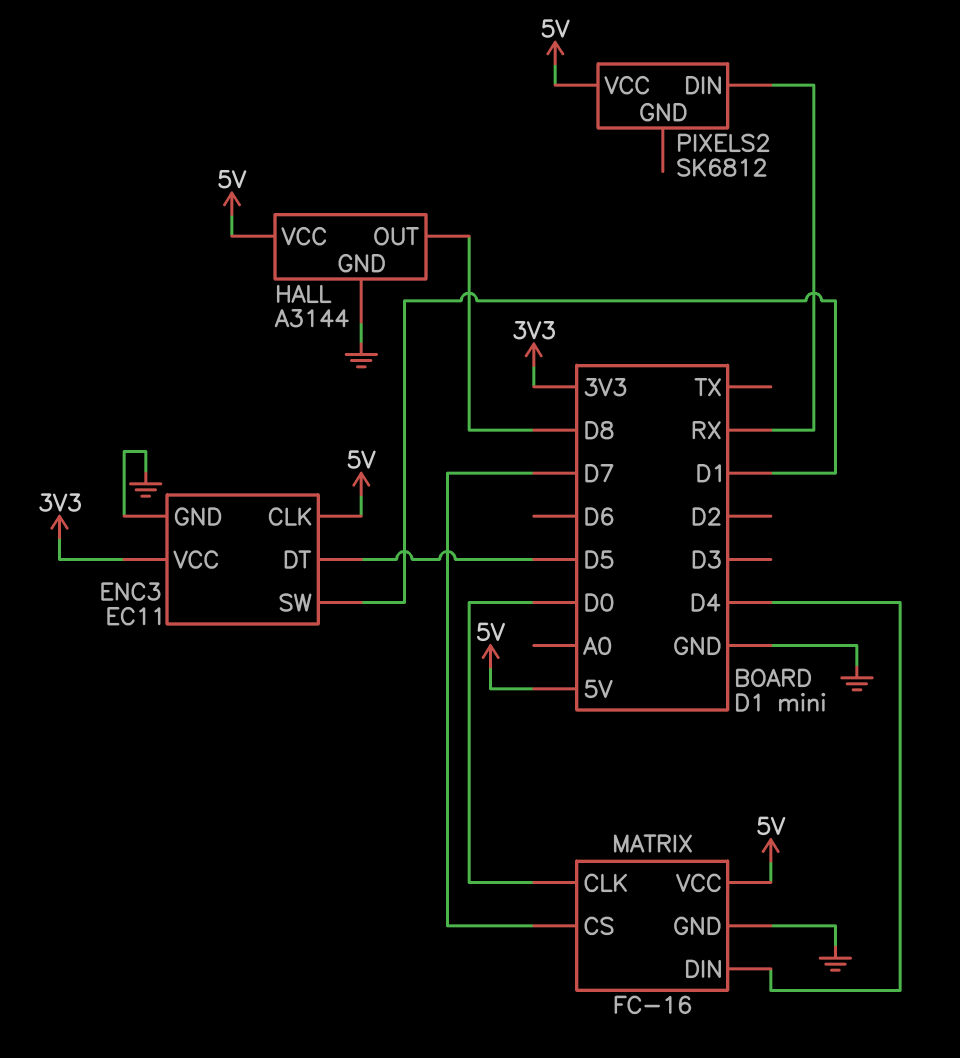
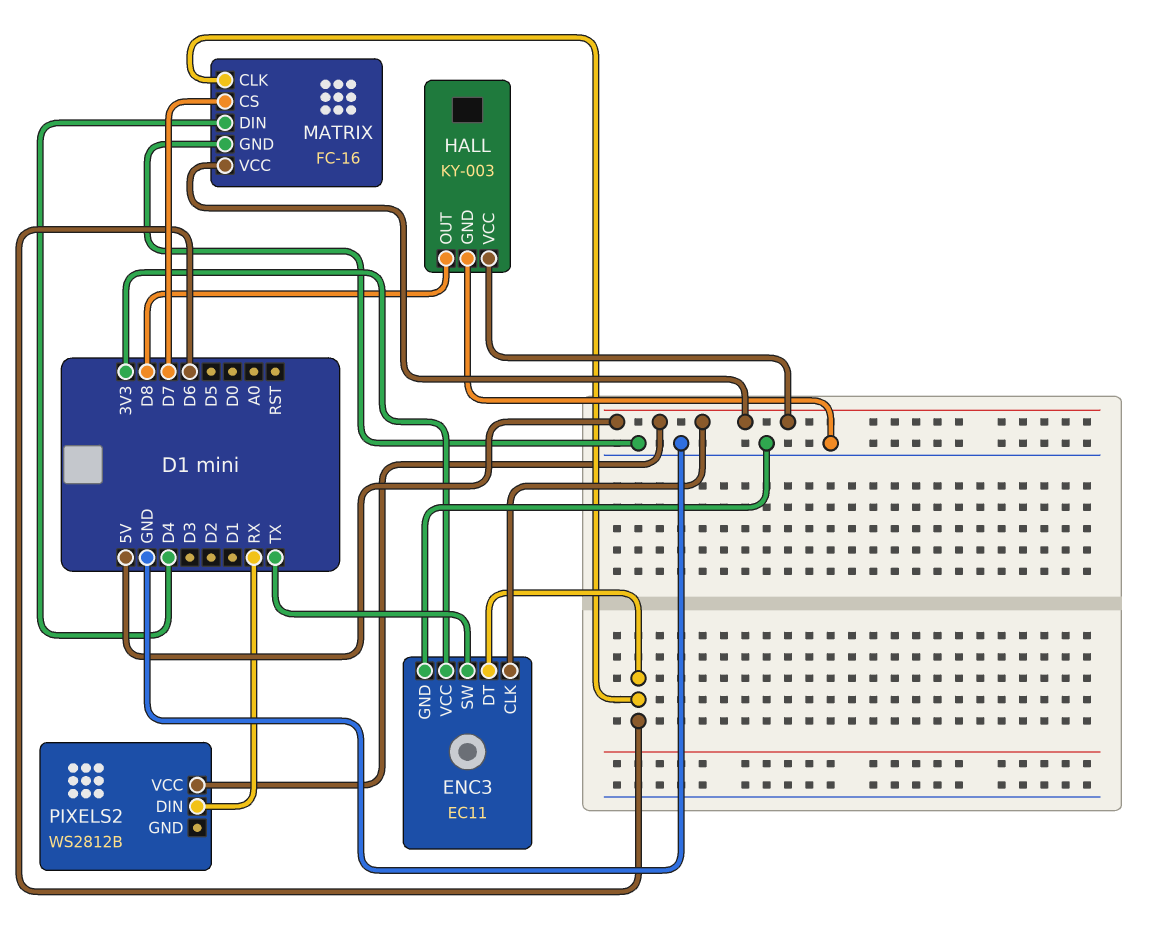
ENC3 pin DT: D5 -> D6
ENC3 pin SW: D1 -> TX
HALL: A3144 -> KY-003
MATRIX pin CLK: D0 -> D6
PIXELS2: SK6812 -> WS2812B

